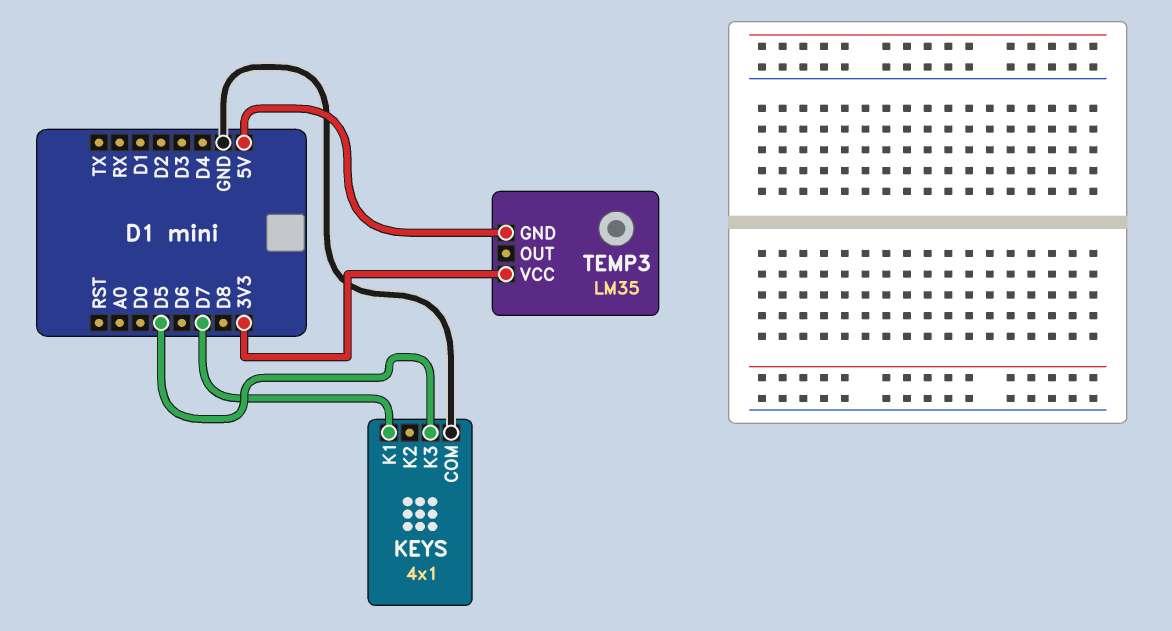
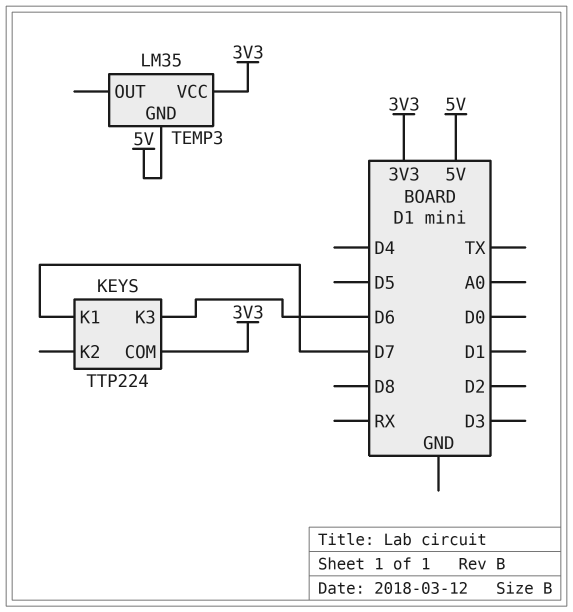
KEYS: 4x1 -> TTP224
KEYS pin COM: GND -> 3V3
KEYS pin K3: D5 -> D6

